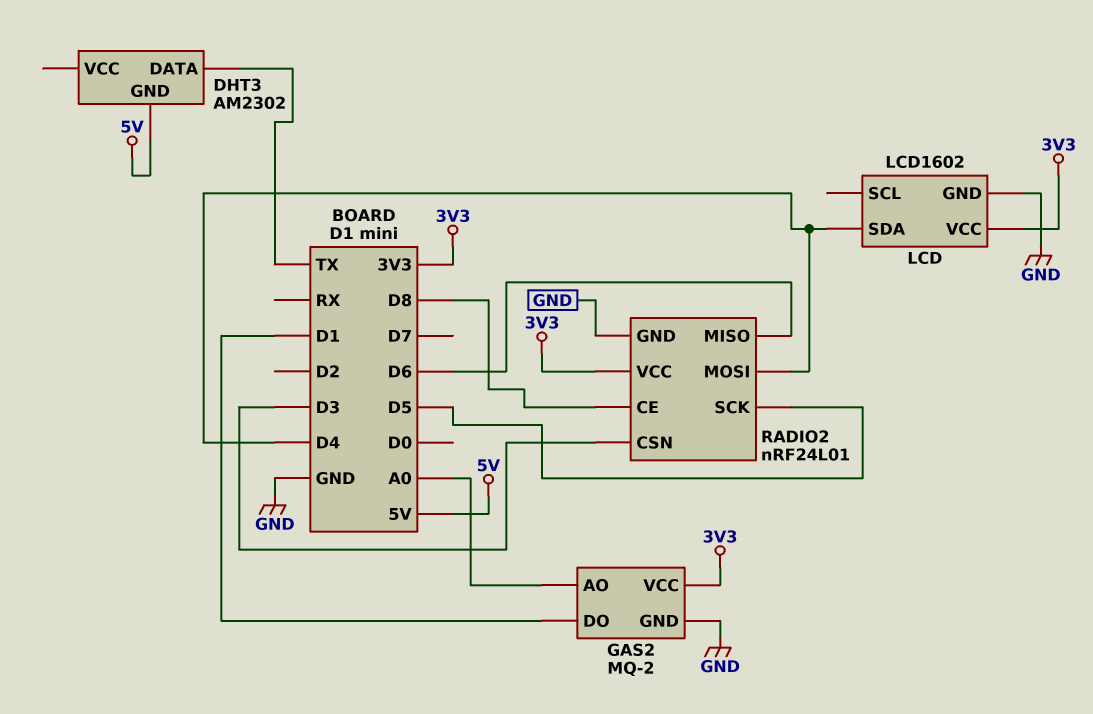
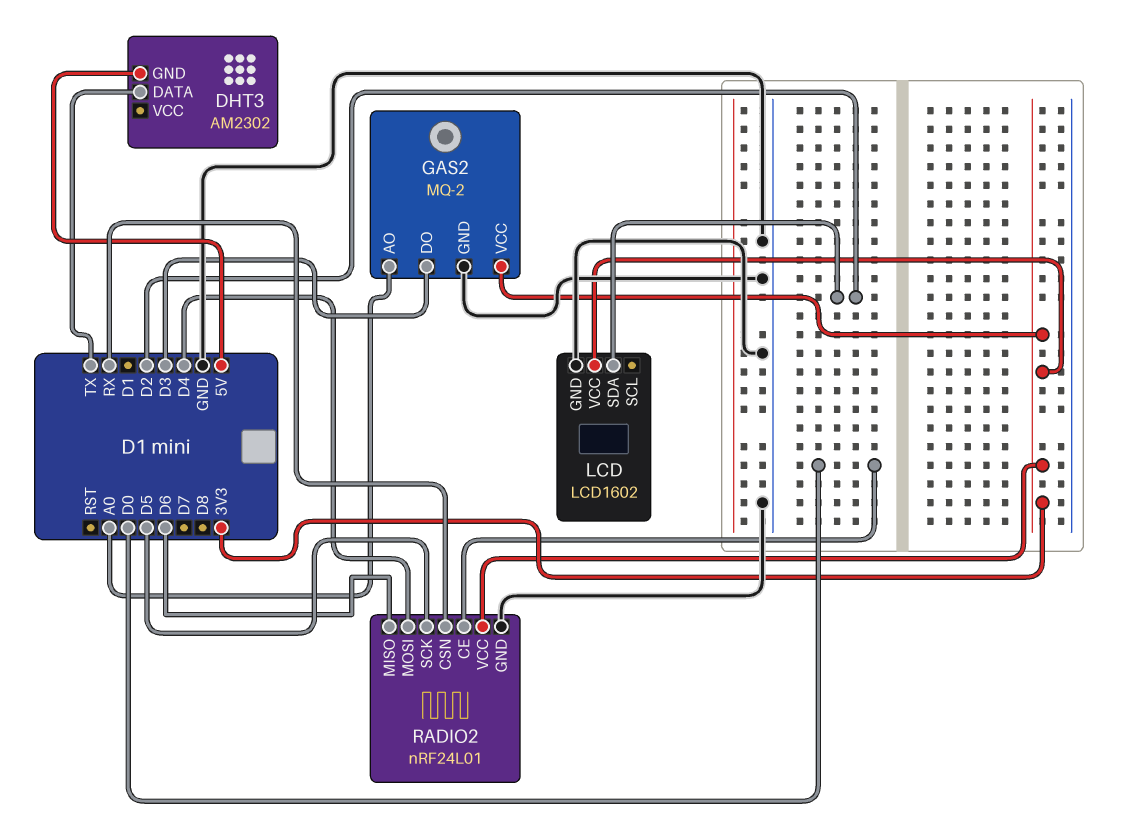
GAS2 pin DO: D1 -> D3
LCD pin SDA: D4 -> D2
RADIO2 pin CE: D8 -> D0
RADIO2 pin CSN: D3 -> RX

